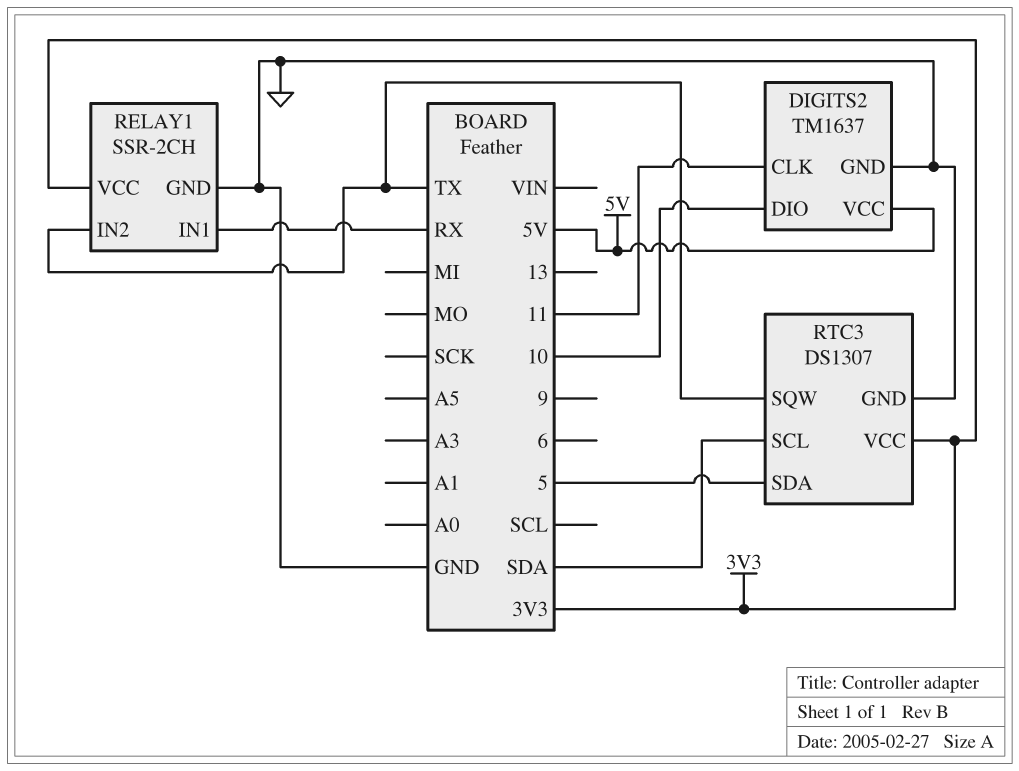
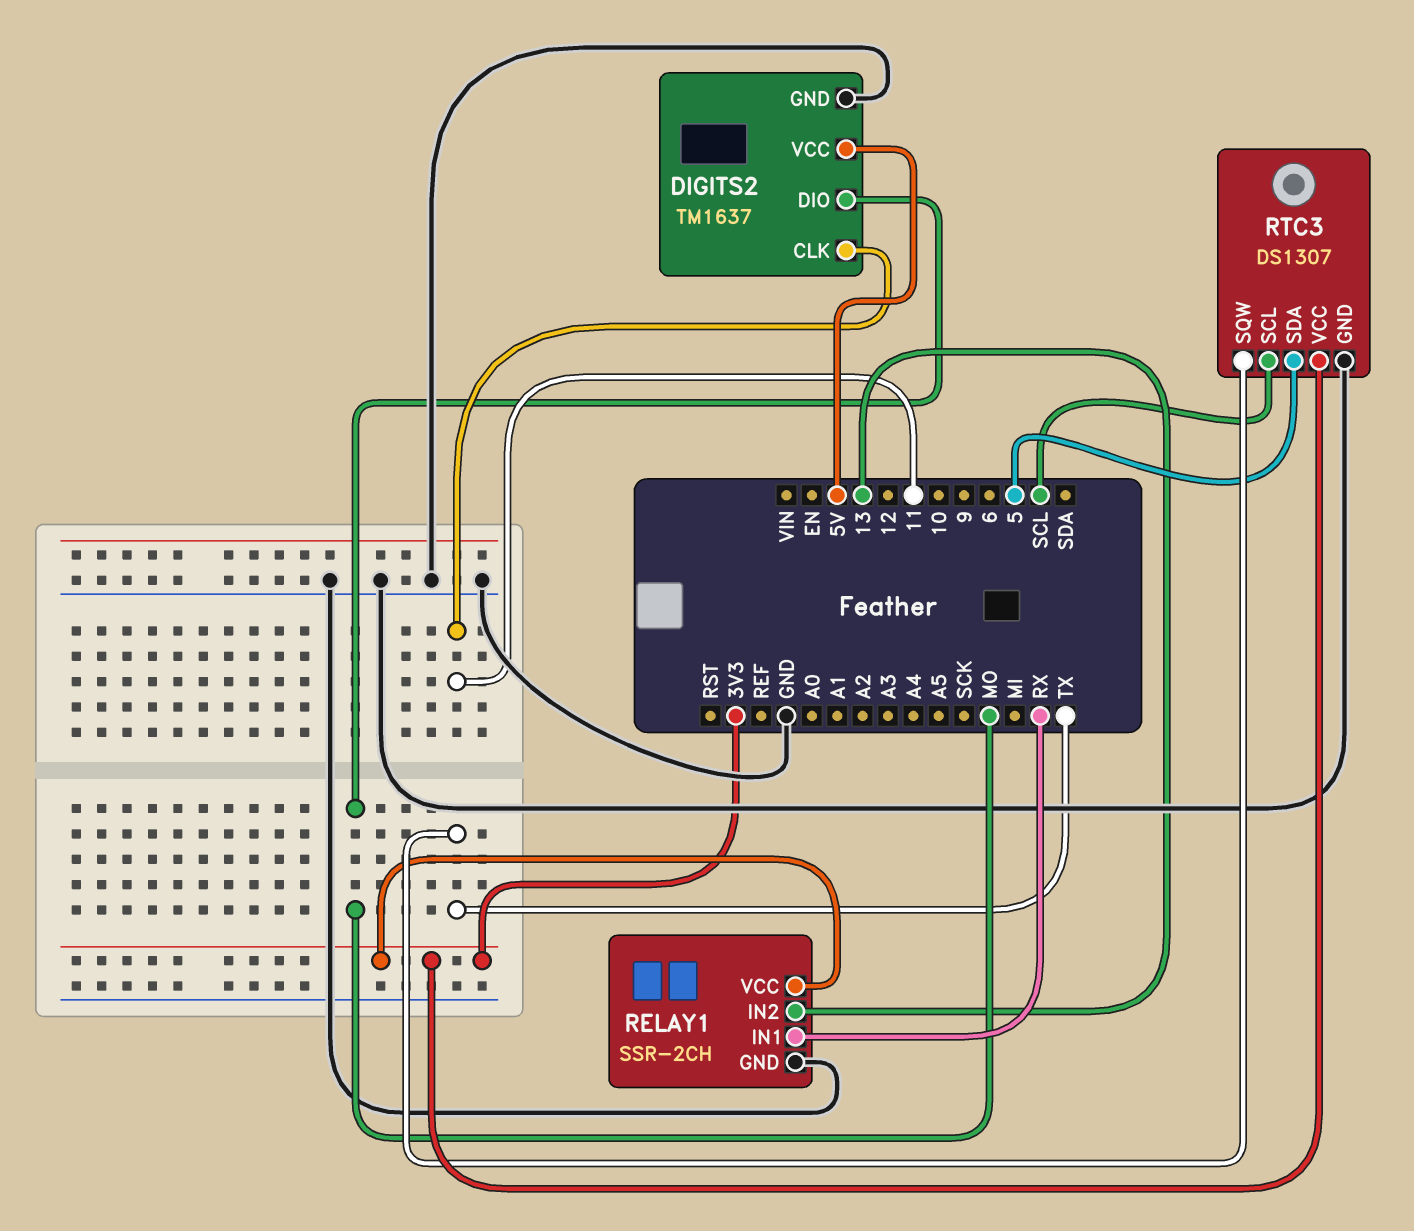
DIGITS2 pin DIO: 10 -> MO
RELAY1 pin IN2: TX -> 13
RTC3 pin SCL: SDA -> SCL

